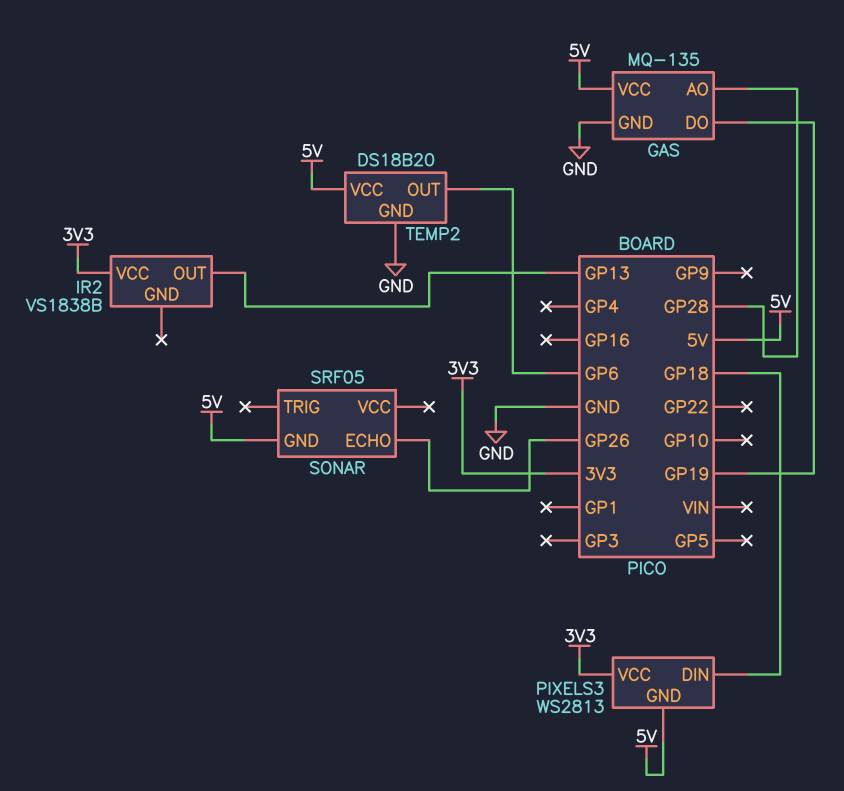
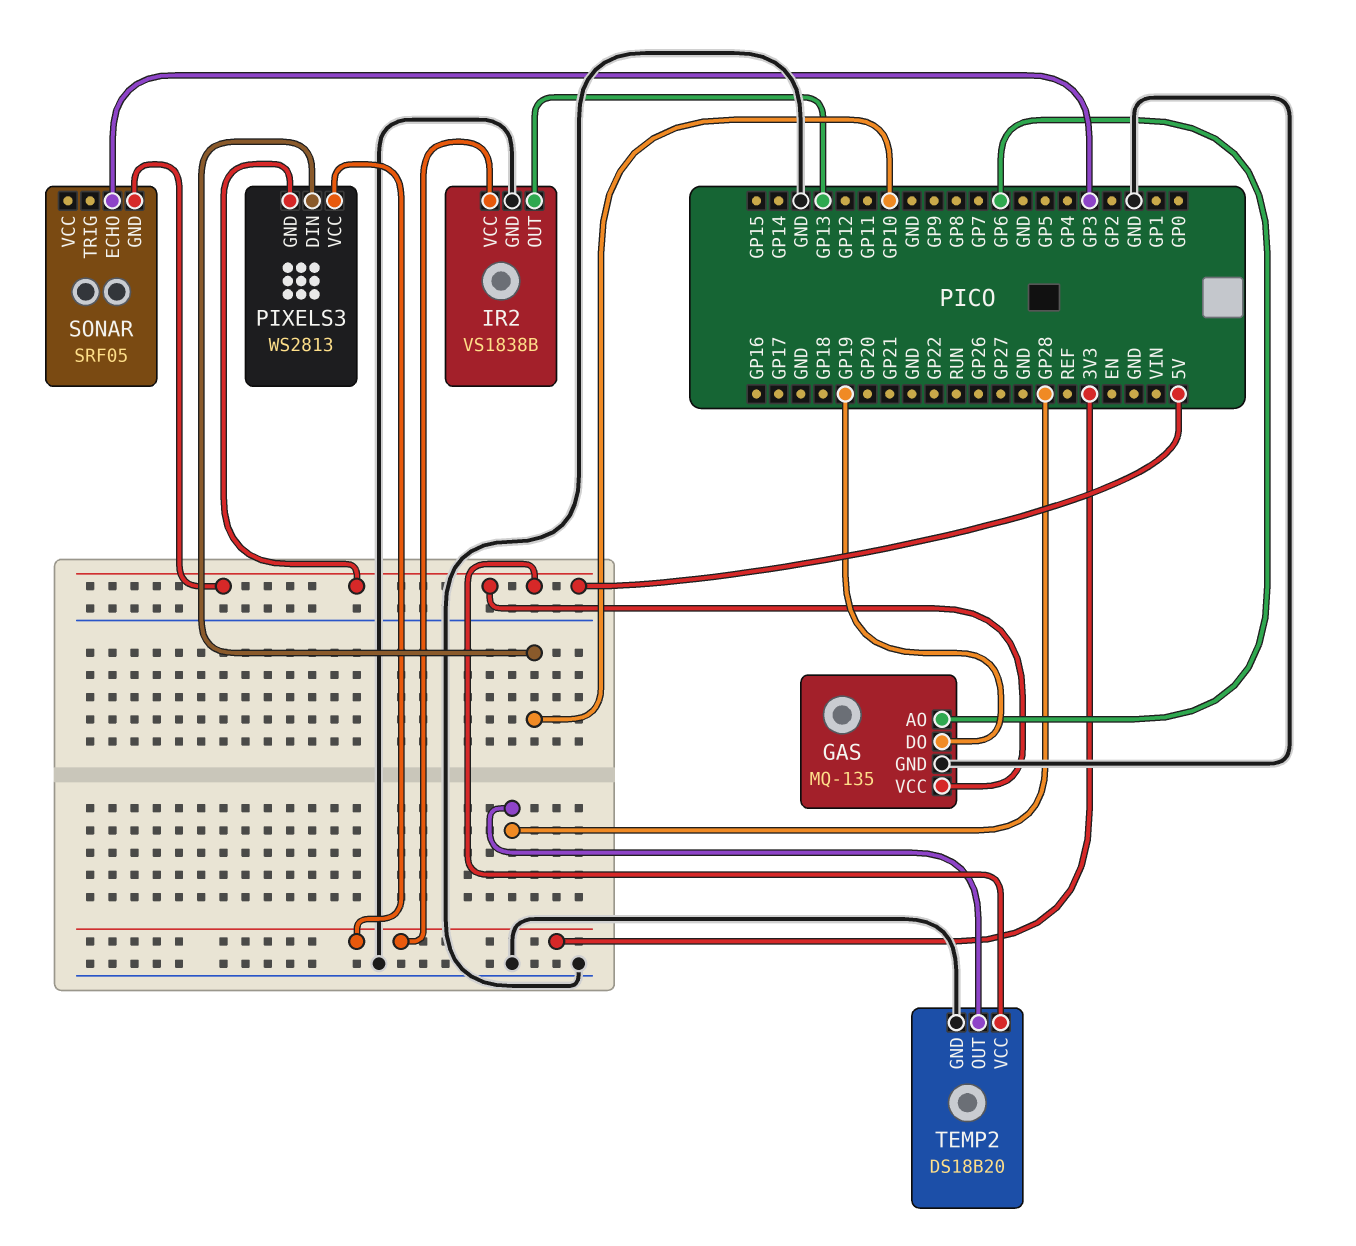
GAS pin AO: GP28 -> GP6
IR2 pin GND: none -> GND
PIXELS3 pin DIN: GP18 -> GP10
SONAR pin ECHO: GP26 -> GP3
TEMP2 pin OUT: GP6 -> GP28

